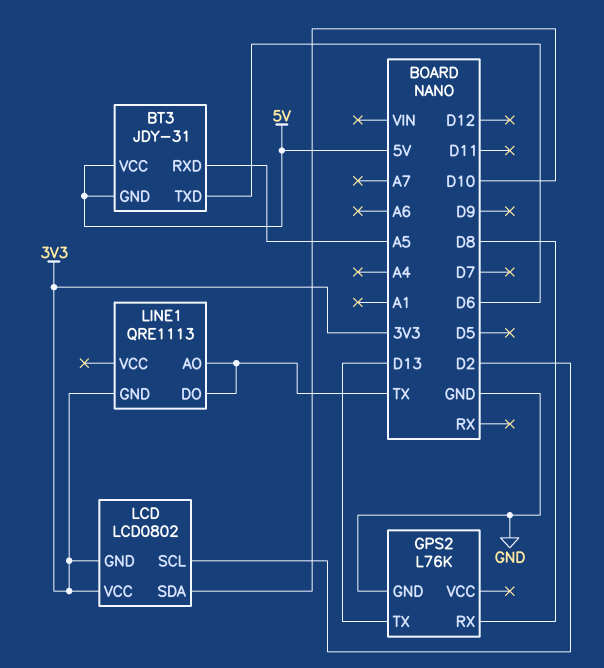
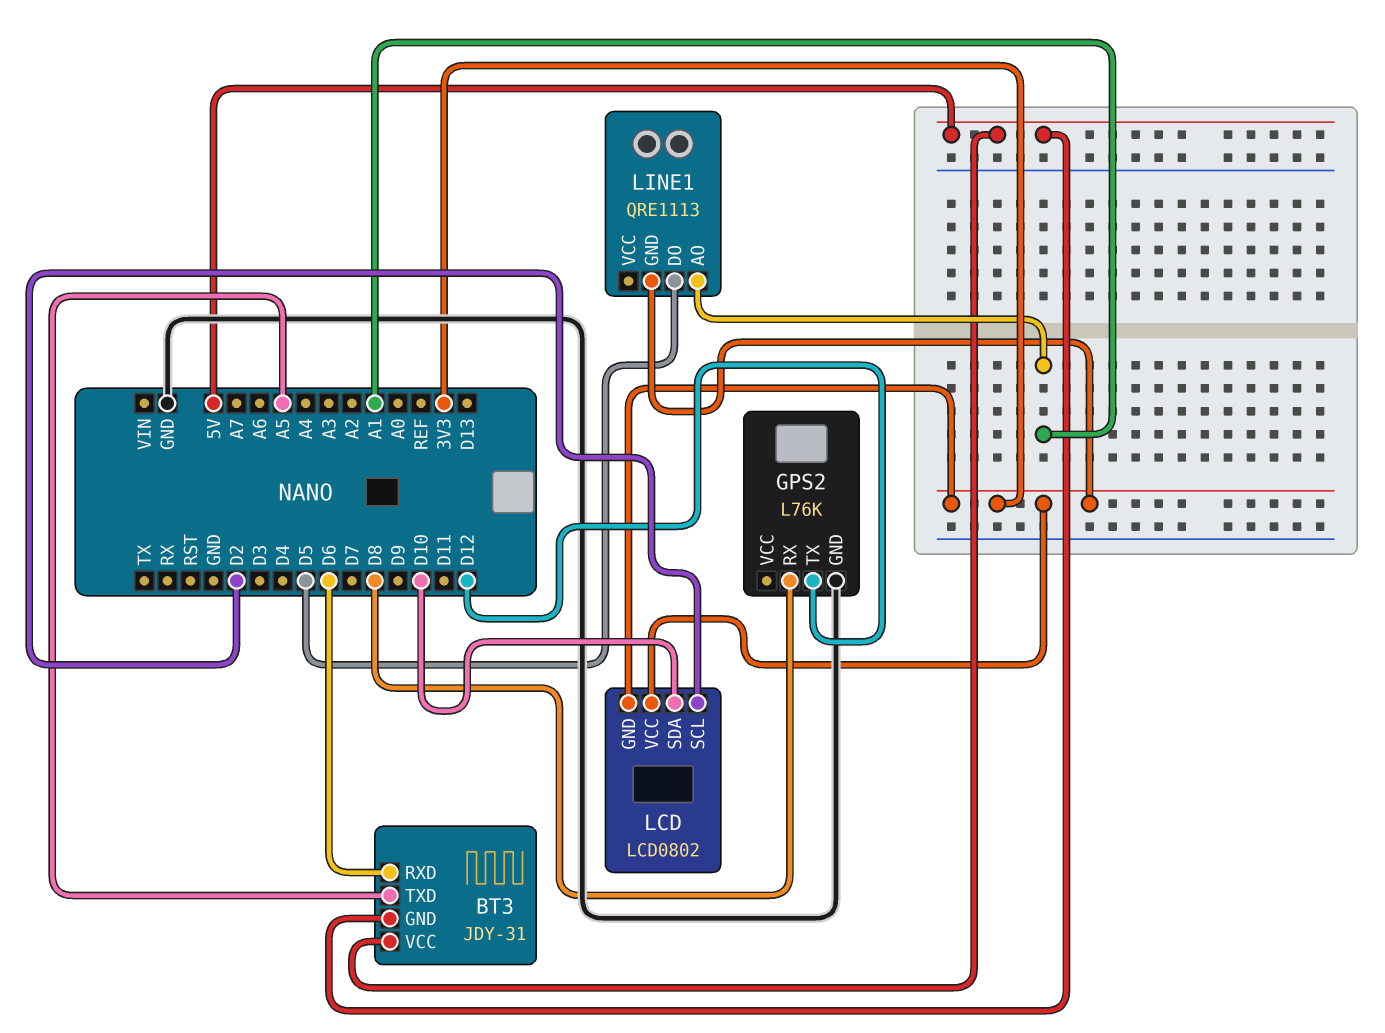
BT3 pin RXD: A5 -> D6
BT3 pin TXD: D6 -> A5
GPS2 pin TX: D13 -> D12
LINE1 pin AO: TX -> A1
LINE1 pin DO: TX -> D5

